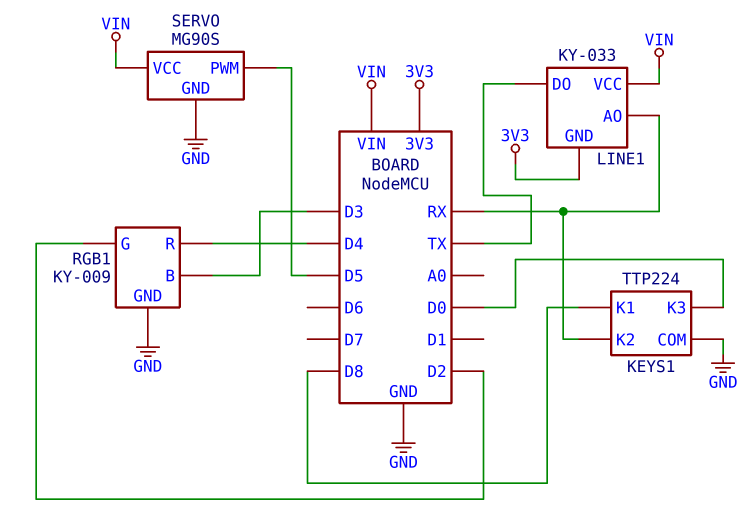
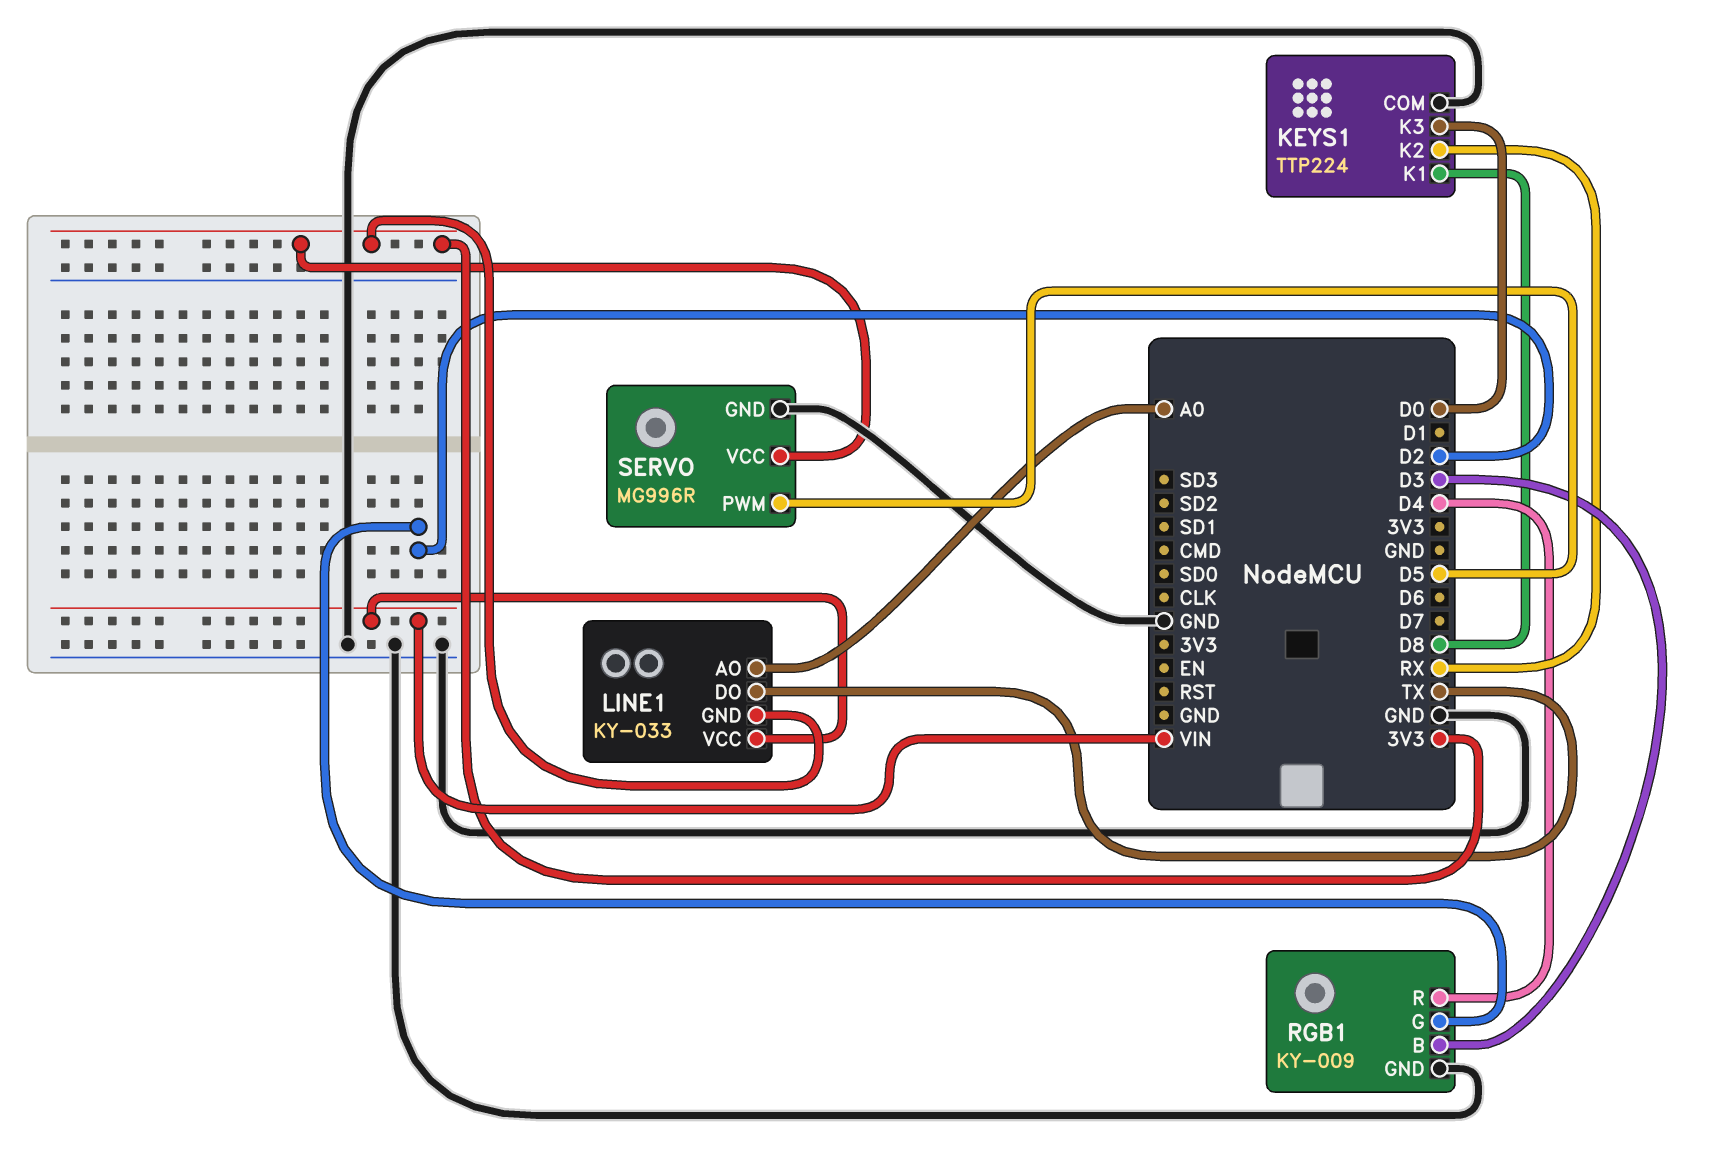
LINE1 pin AO: RX -> A0
SERVO: MG90S -> MG996R
SERVO pin VCC: VIN -> 3V3

